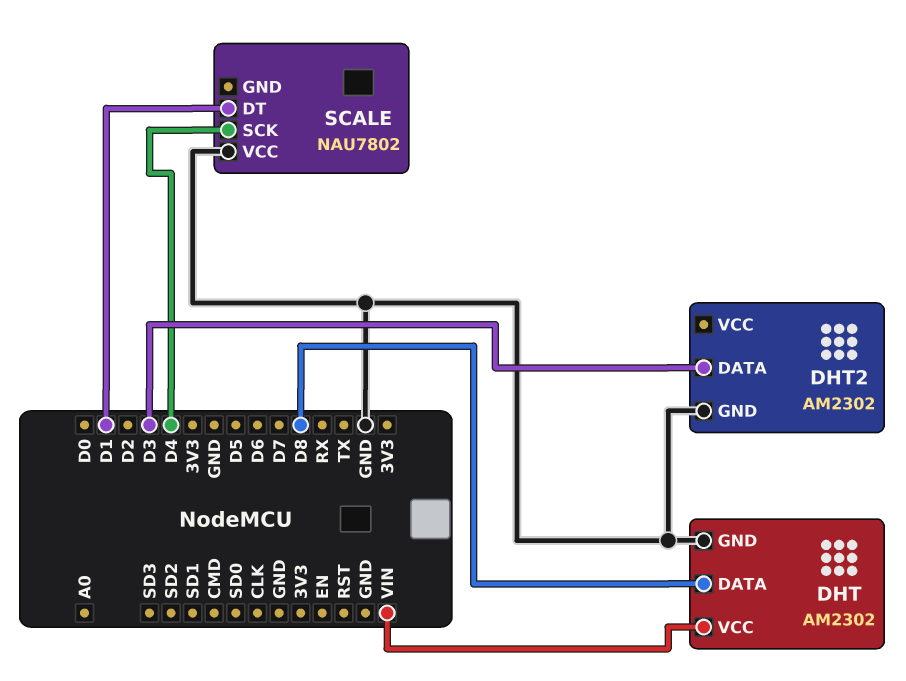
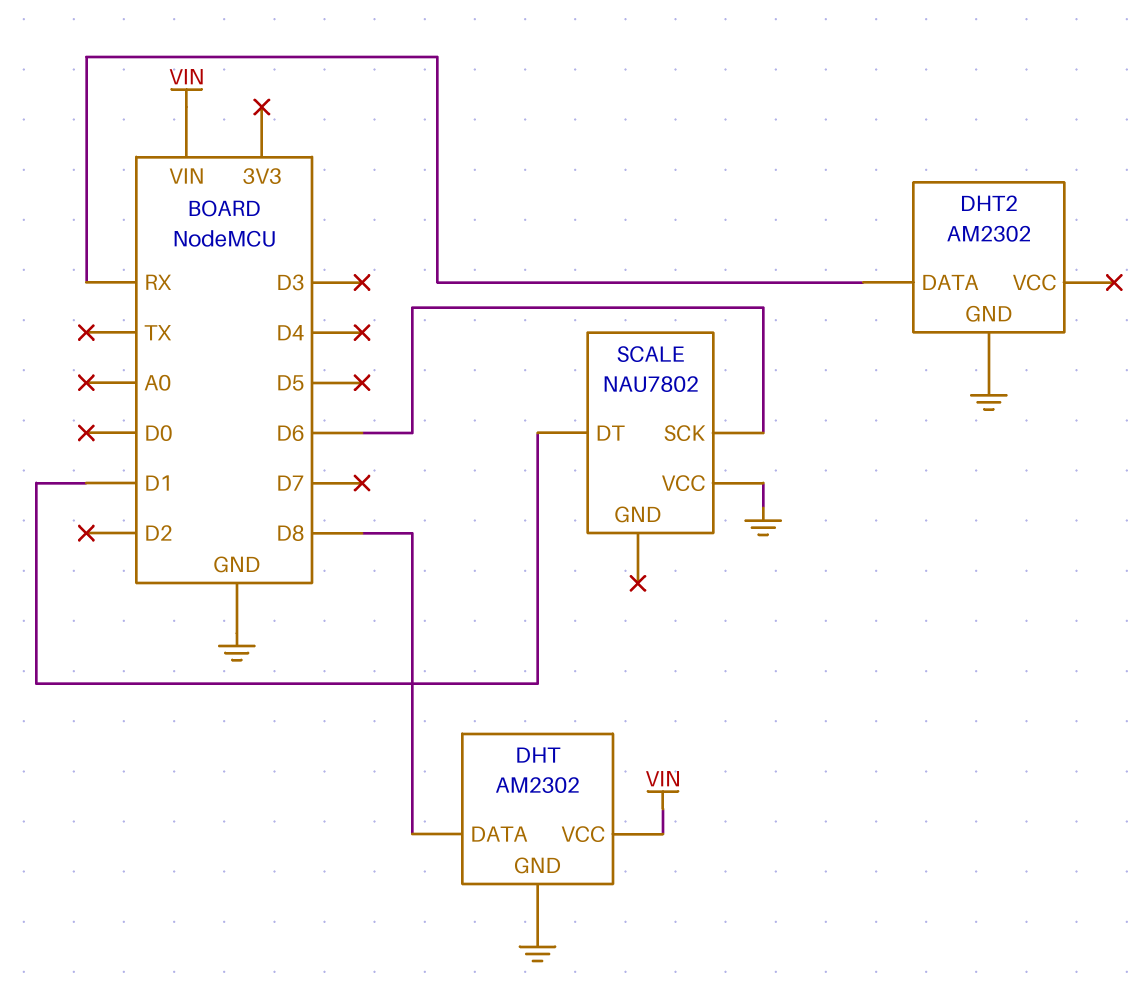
DHT2 pin DATA: D3 -> RX
SCALE pin SCK: D4 -> D6

